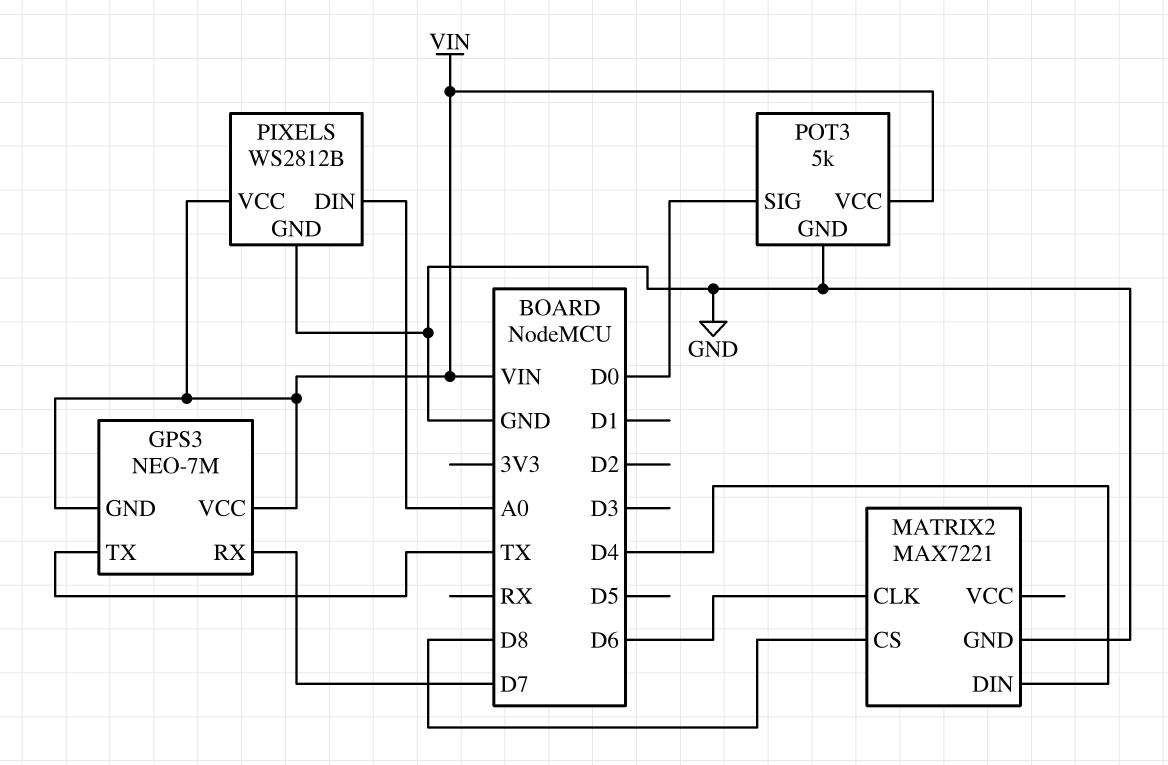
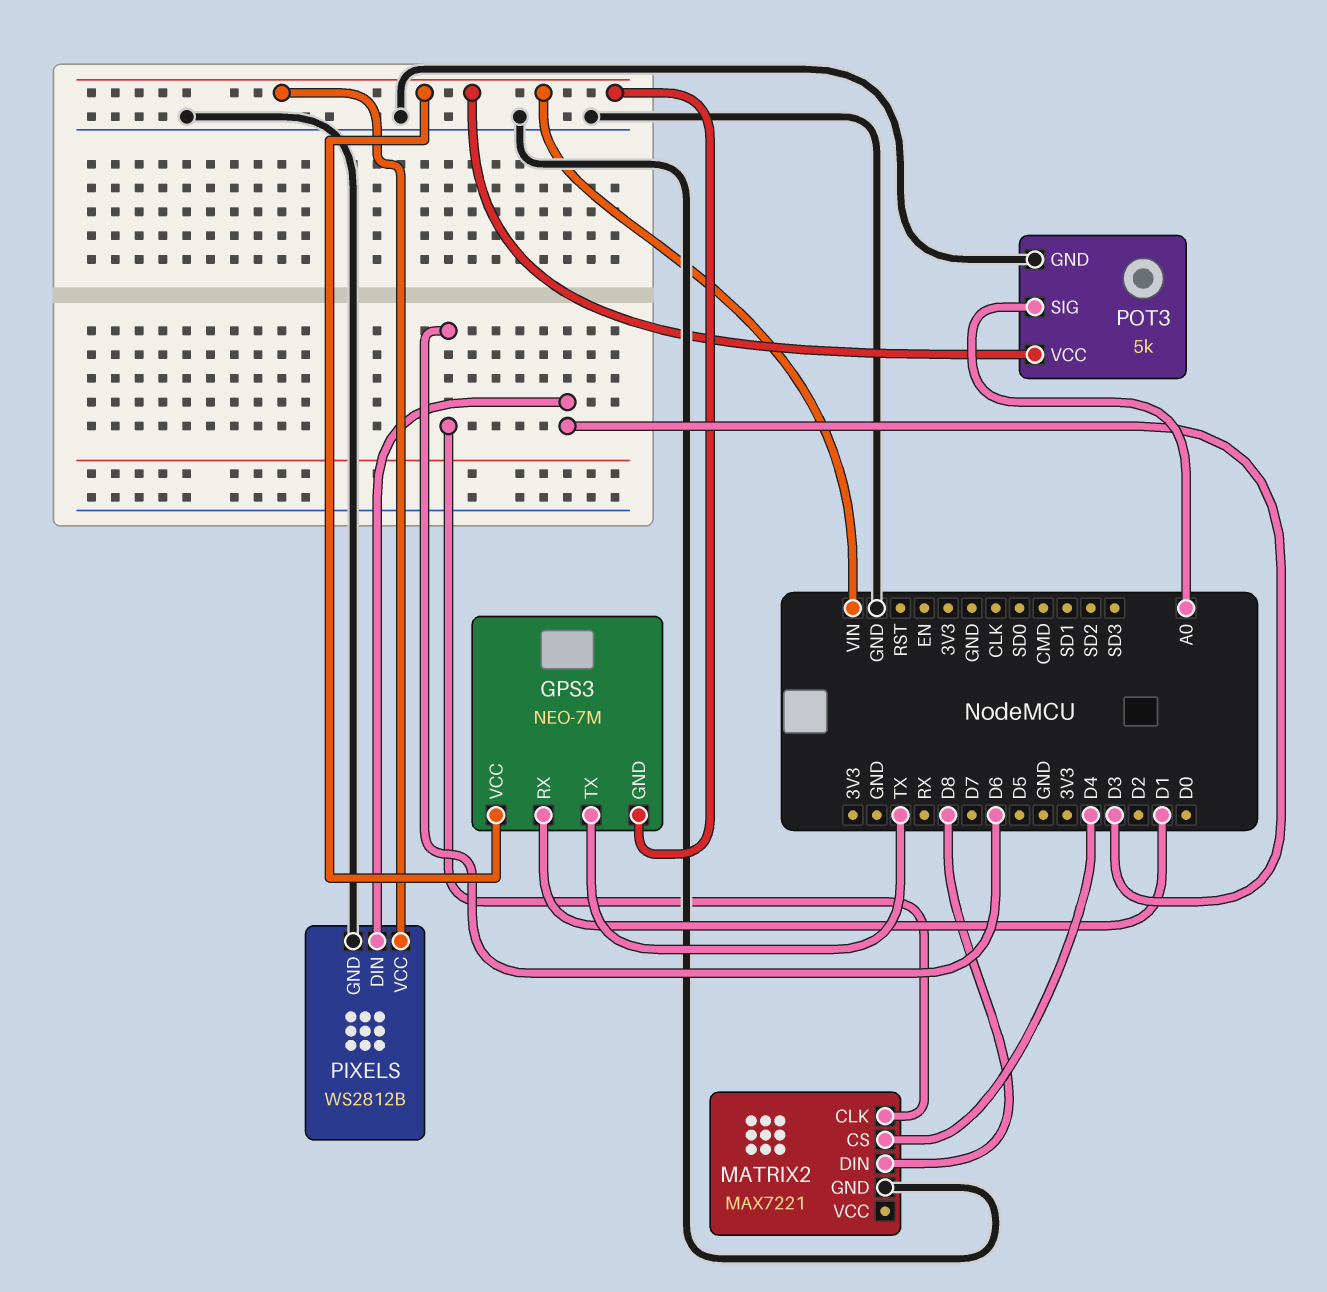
GPS3 pin RX: D7 -> D1
MATRIX2 pin CS: D8 -> D4
MATRIX2 pin DIN: D4 -> D8
PIXELS pin DIN: A0 -> D3
POT3 pin SIG: D0 -> A0

